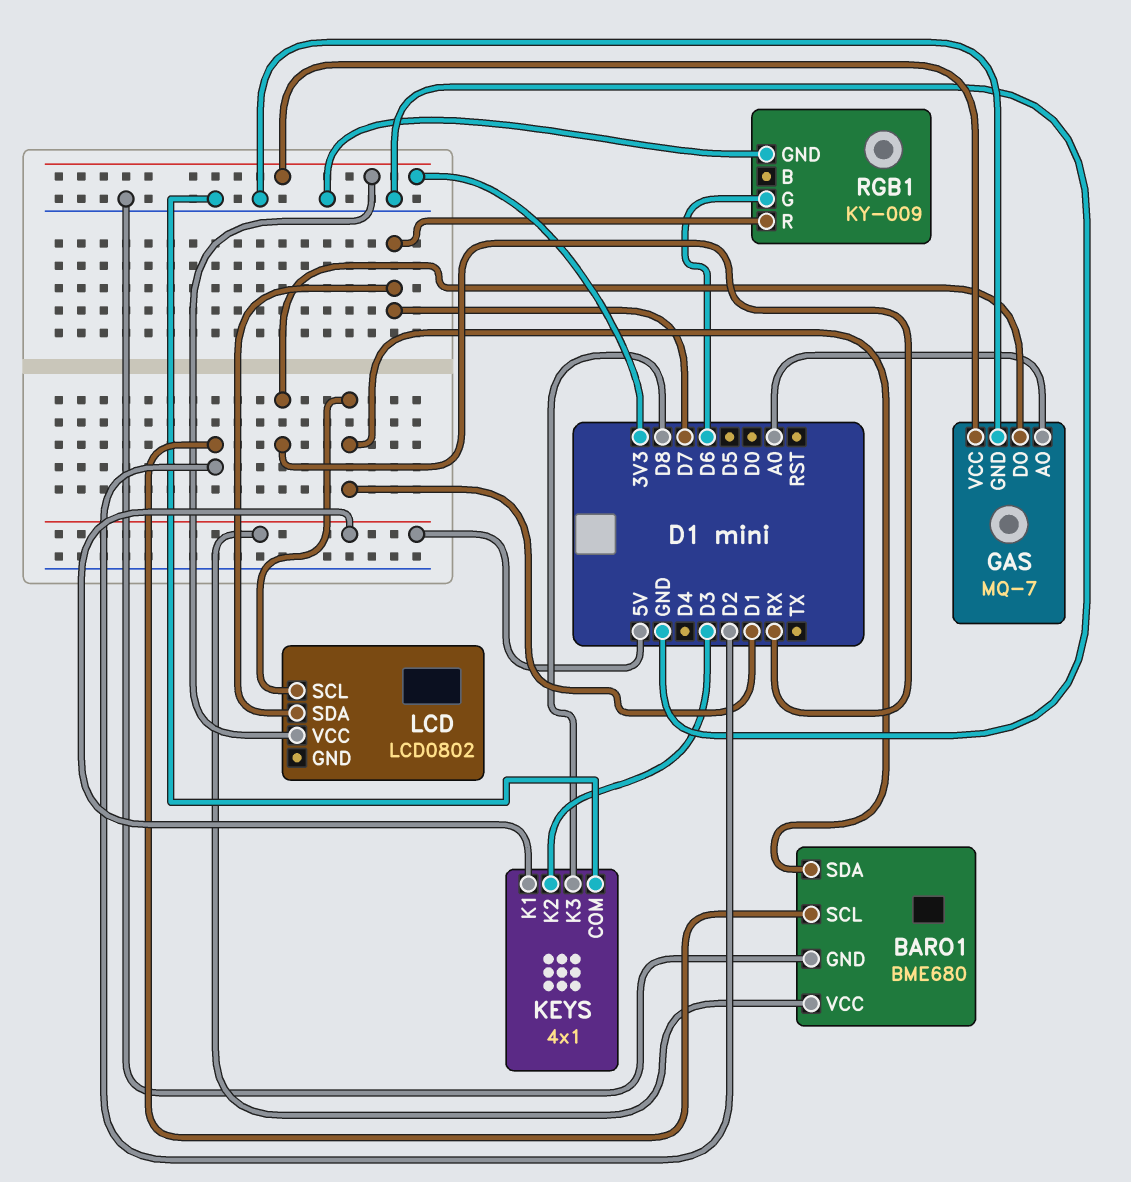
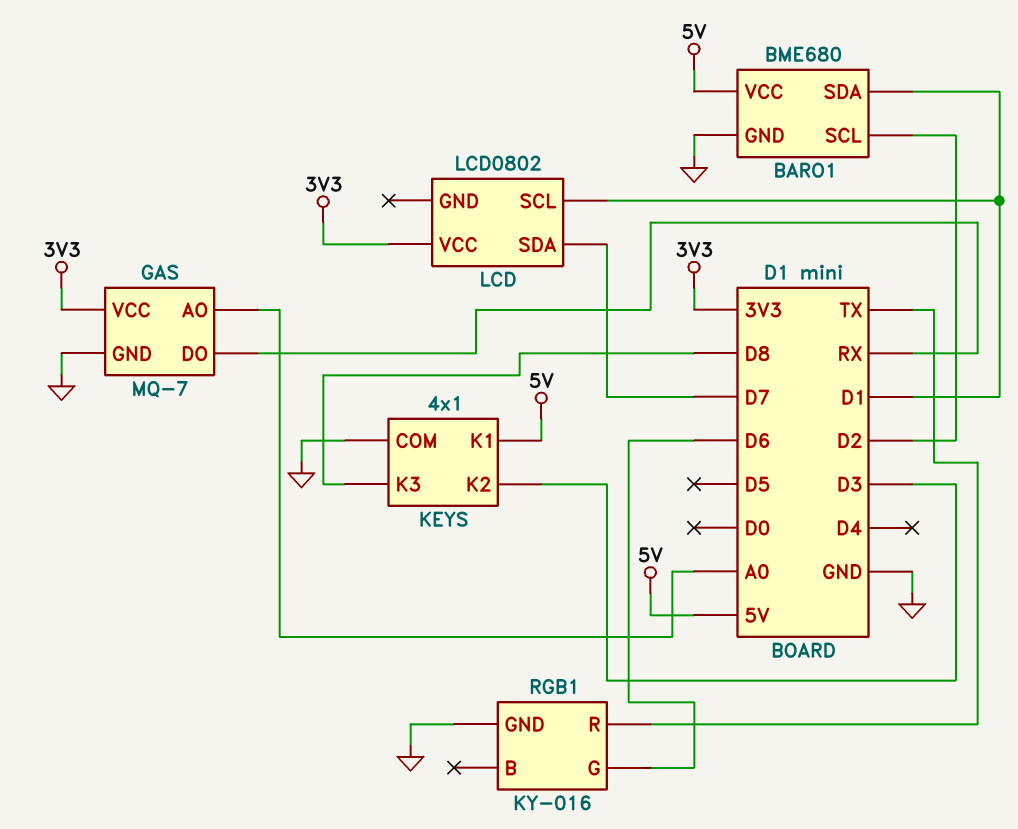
RGB1: KY-009 -> KY-016
RGB1 pin R: D7 -> TX

